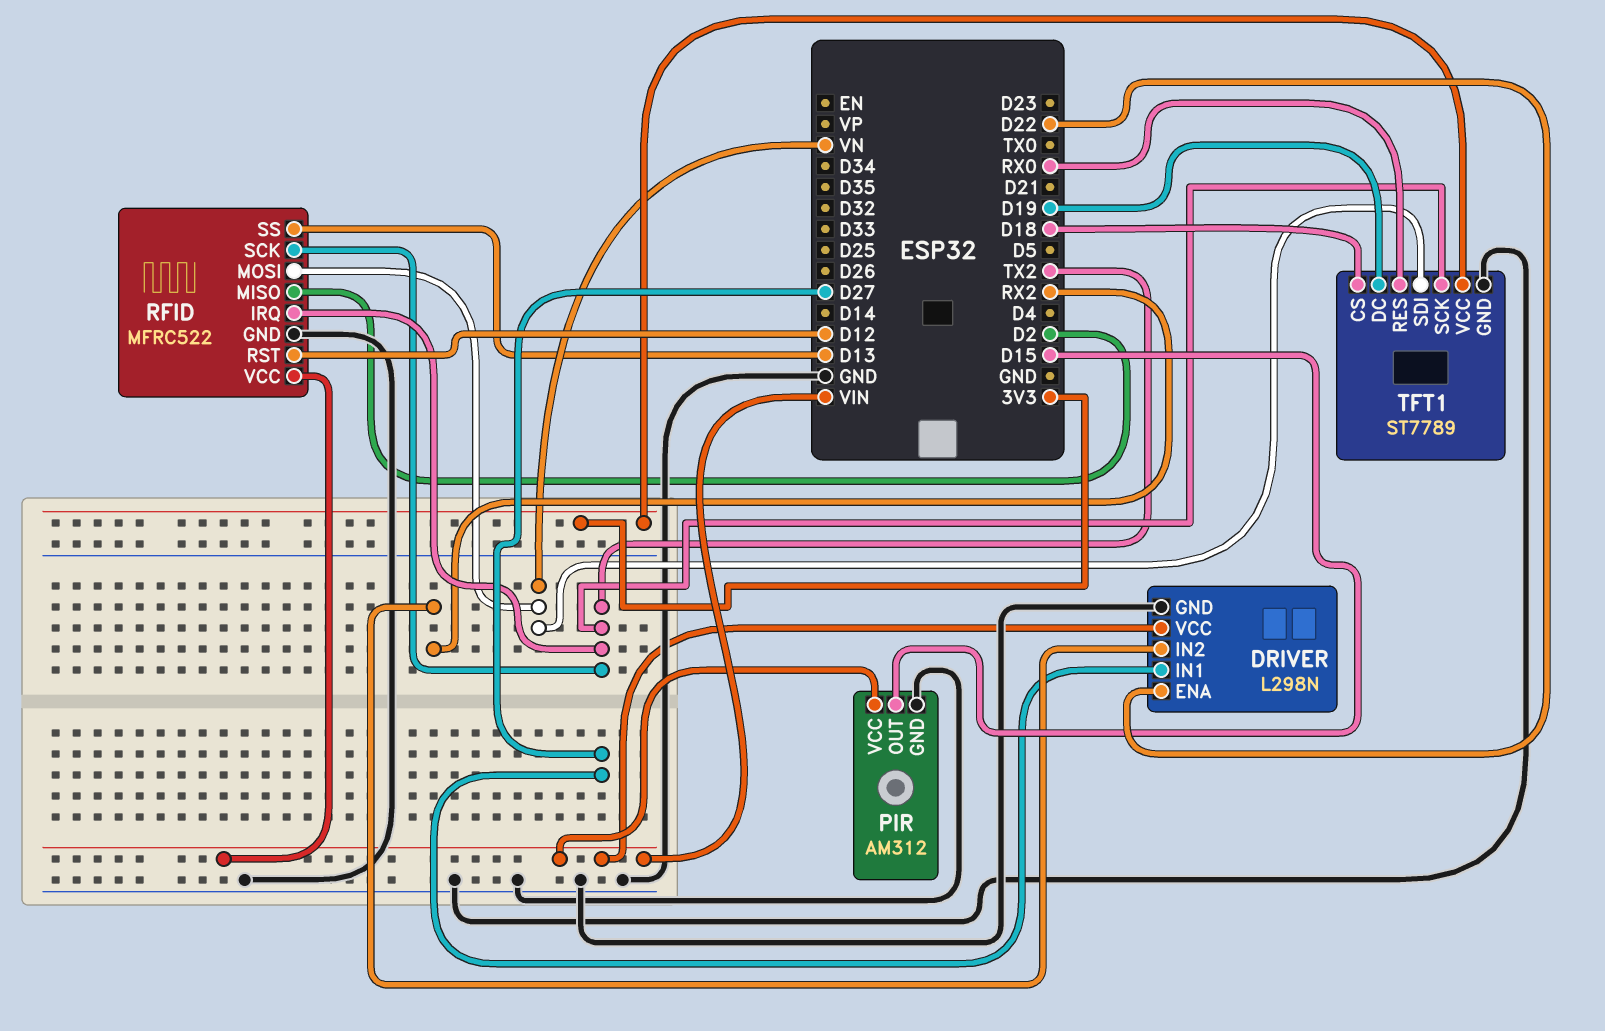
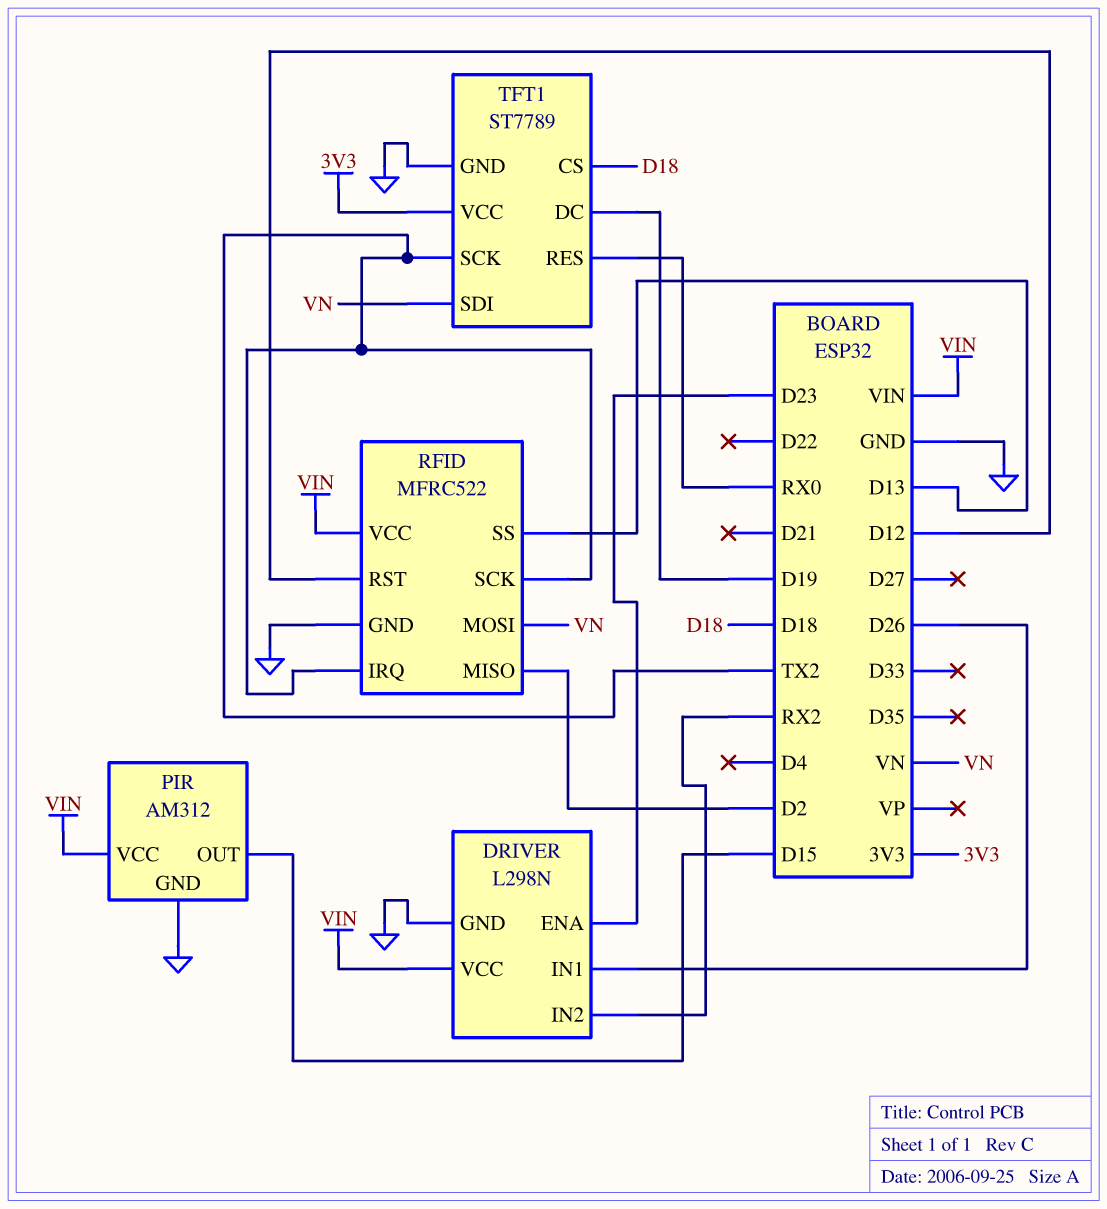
DRIVER pin ENA: D22 -> D23
DRIVER pin IN1: D27 -> D26

